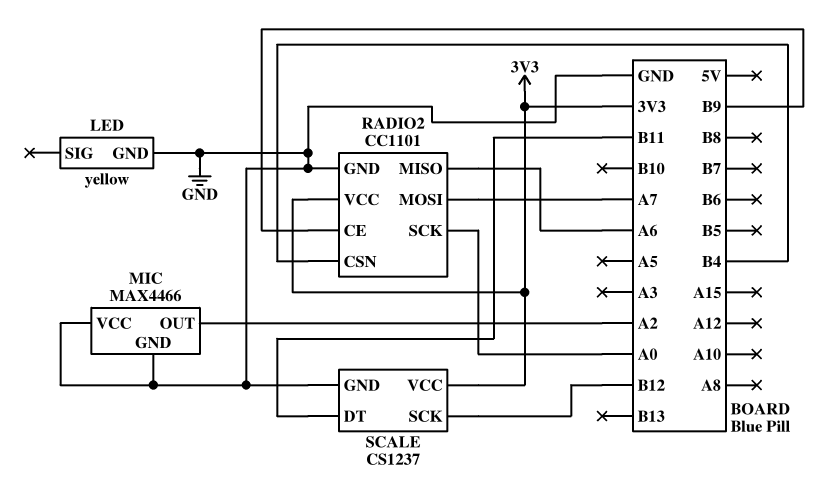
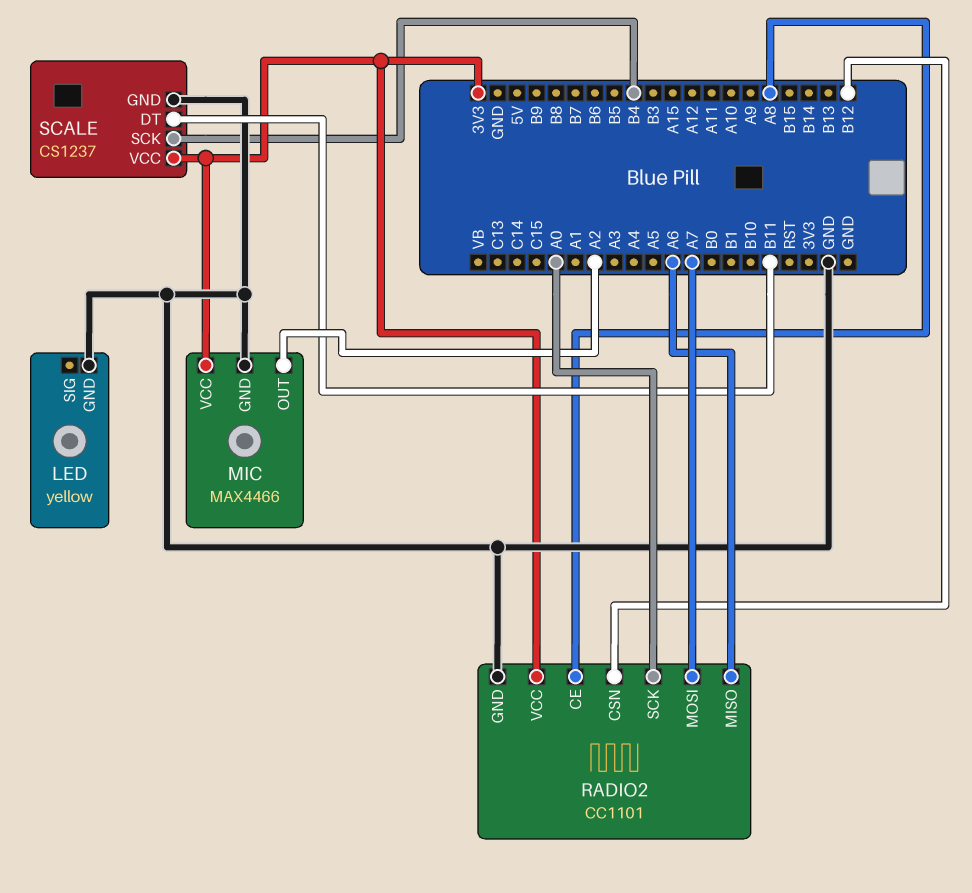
MIC pin VCC: GND -> 3V3
RADIO2 pin CE: B9 -> A8
RADIO2 pin CSN: B4 -> B12
SCALE pin SCK: B12 -> B4

